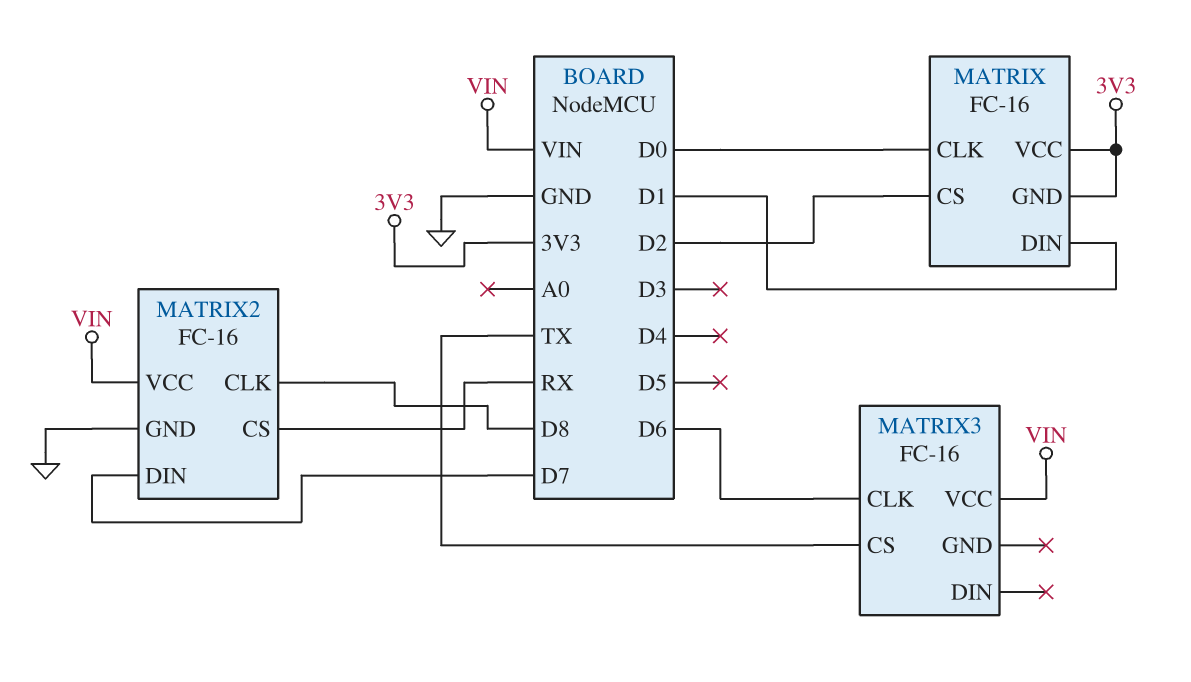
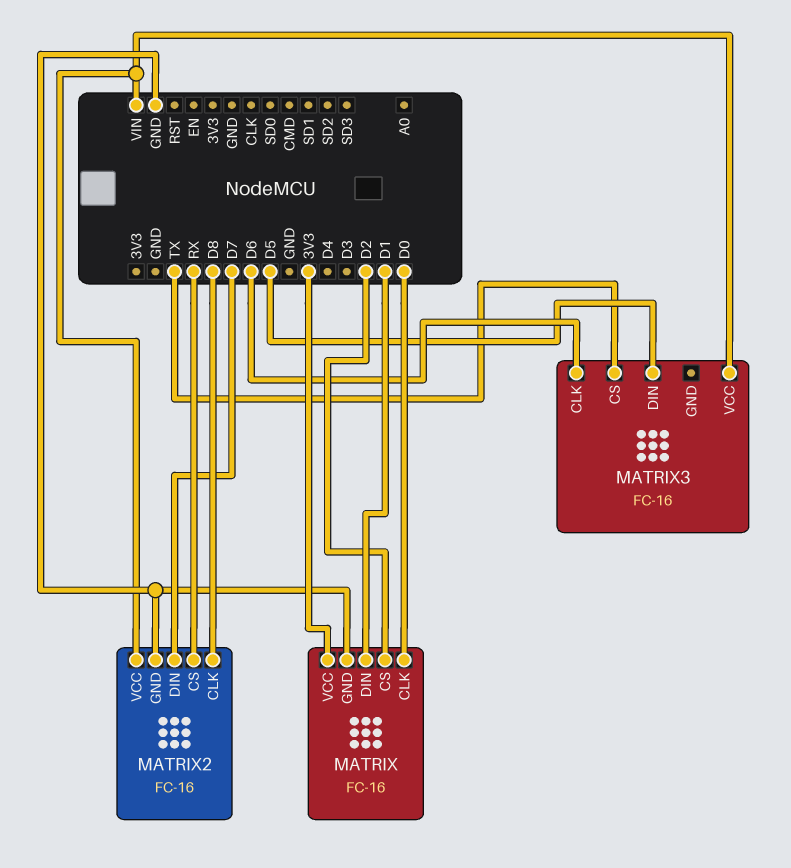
MATRIX pin GND: 3V3 -> GND
MATRIX3 pin DIN: none -> D5

